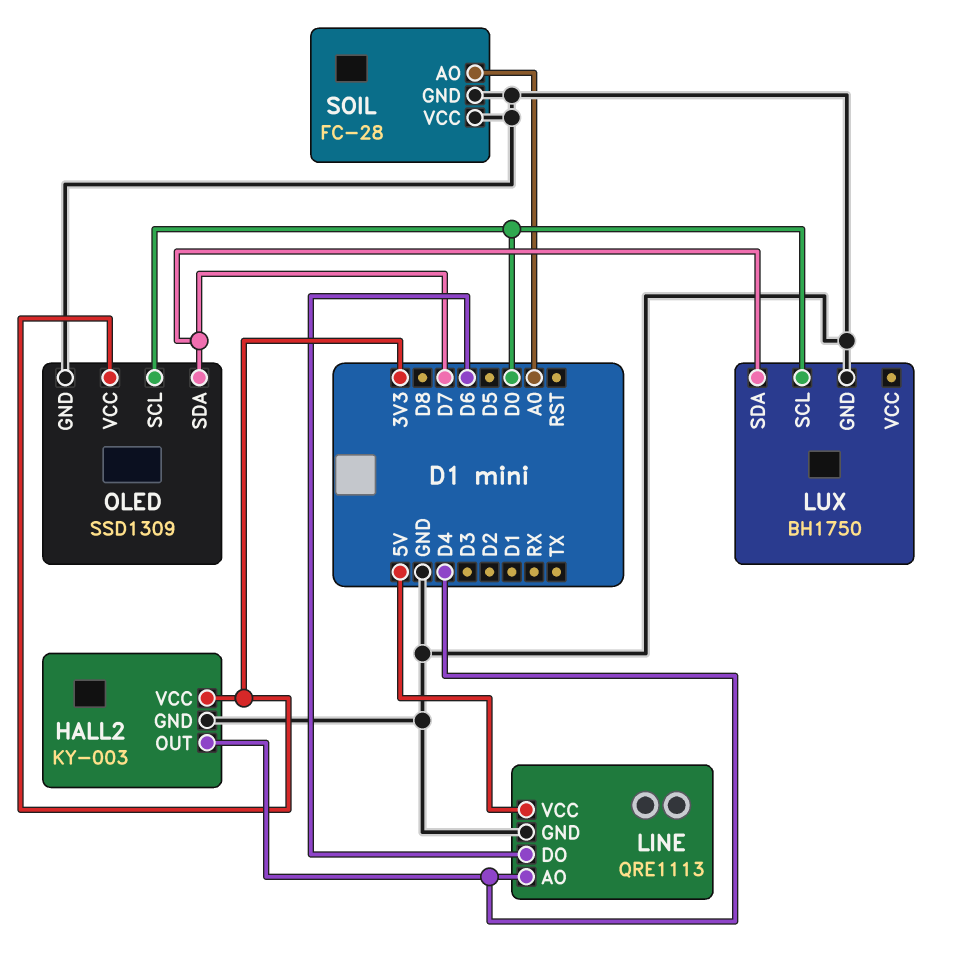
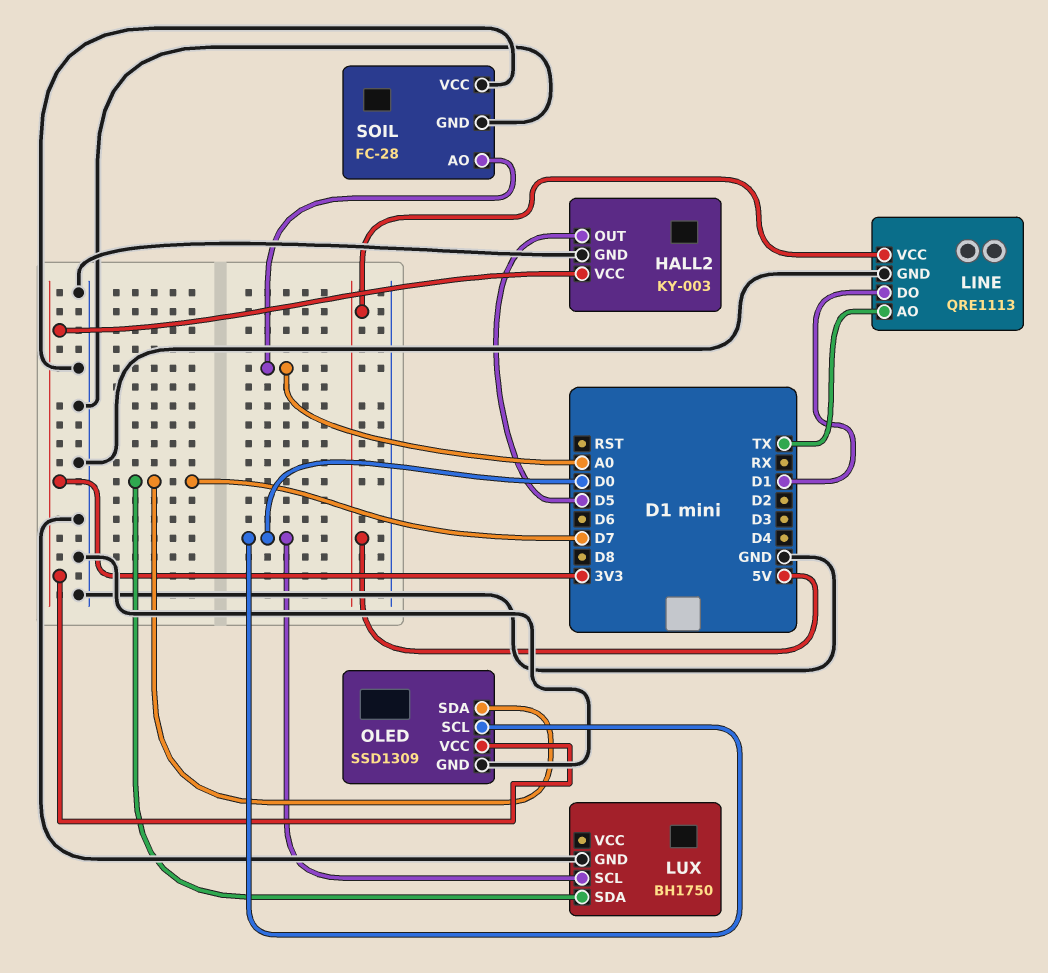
HALL2 pin OUT: D4 -> D5
LINE pin AO: D4 -> TX
LINE pin DO: D6 -> D1

